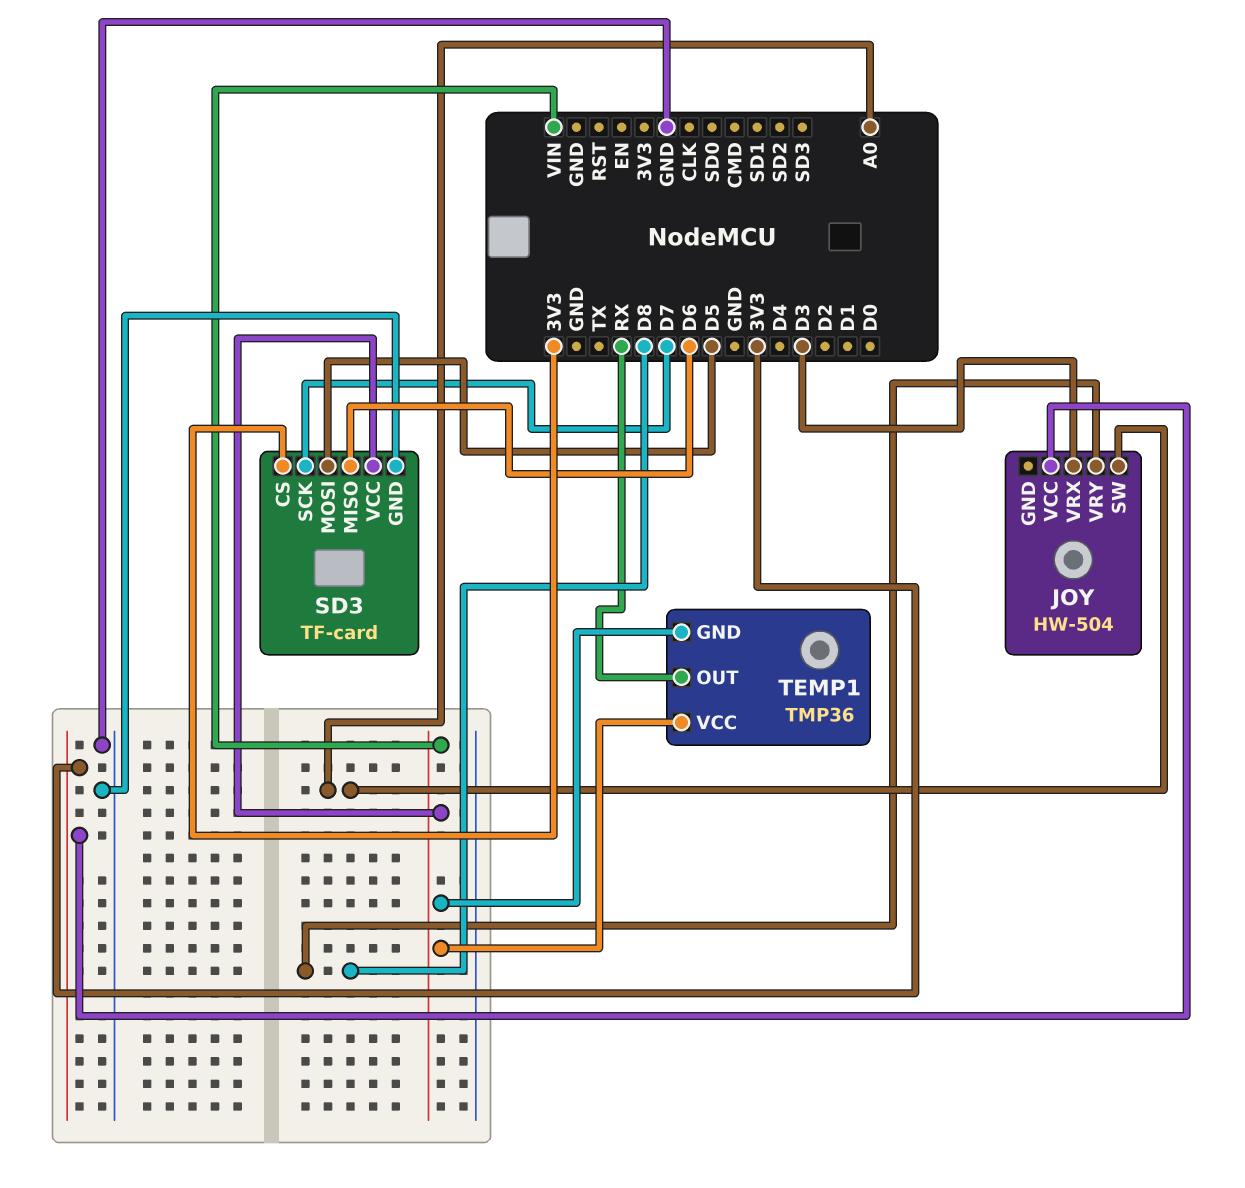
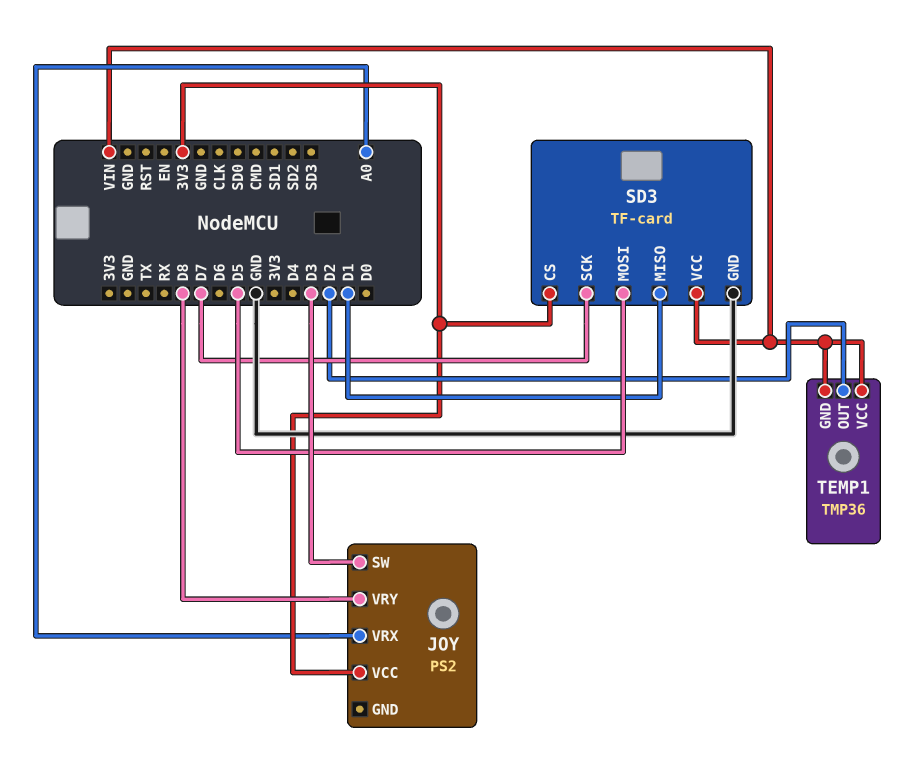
JOY: HW-504 -> PS2
JOY pin SW: A0 -> D3
JOY pin VRX: D3 -> A0
SD3 pin MISO: D6 -> D1
TEMP1 pin OUT: RX -> D2

